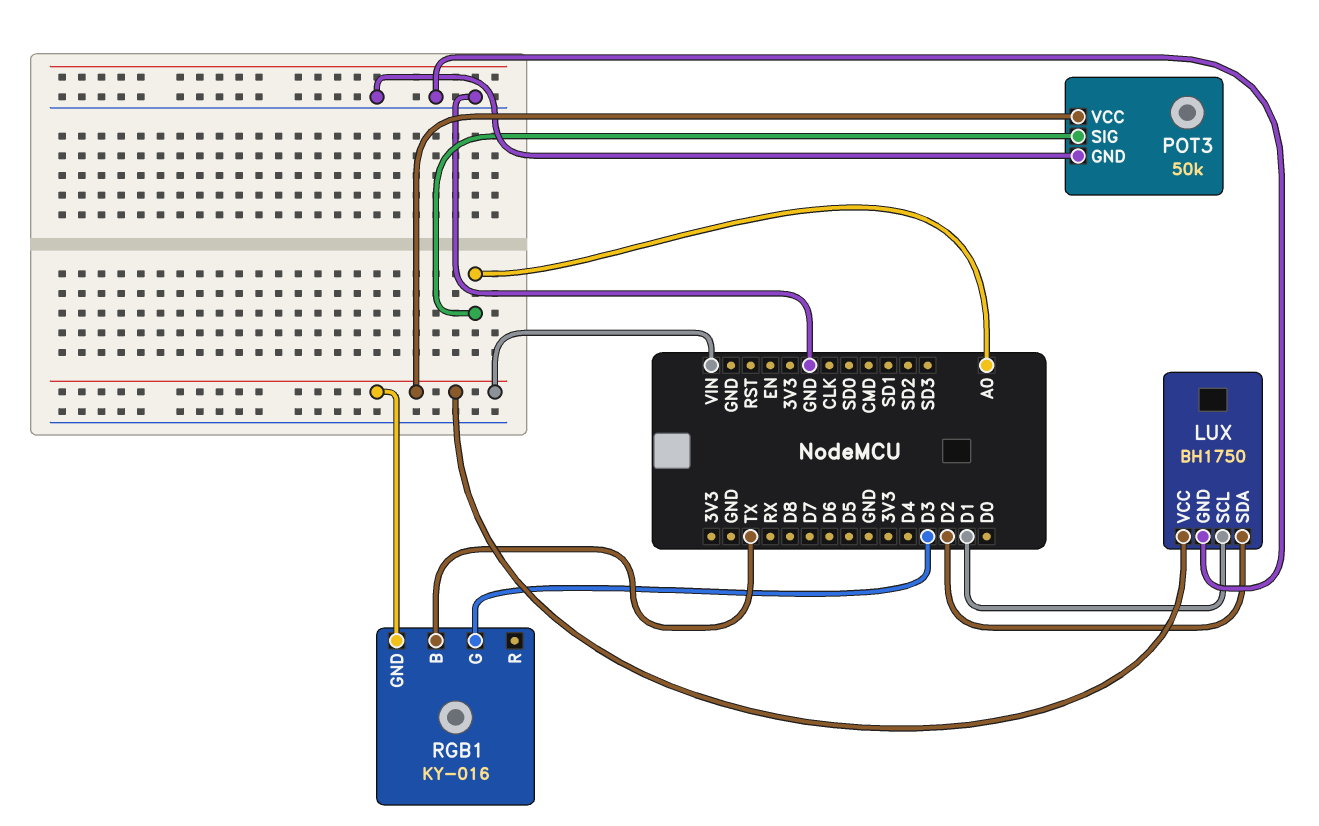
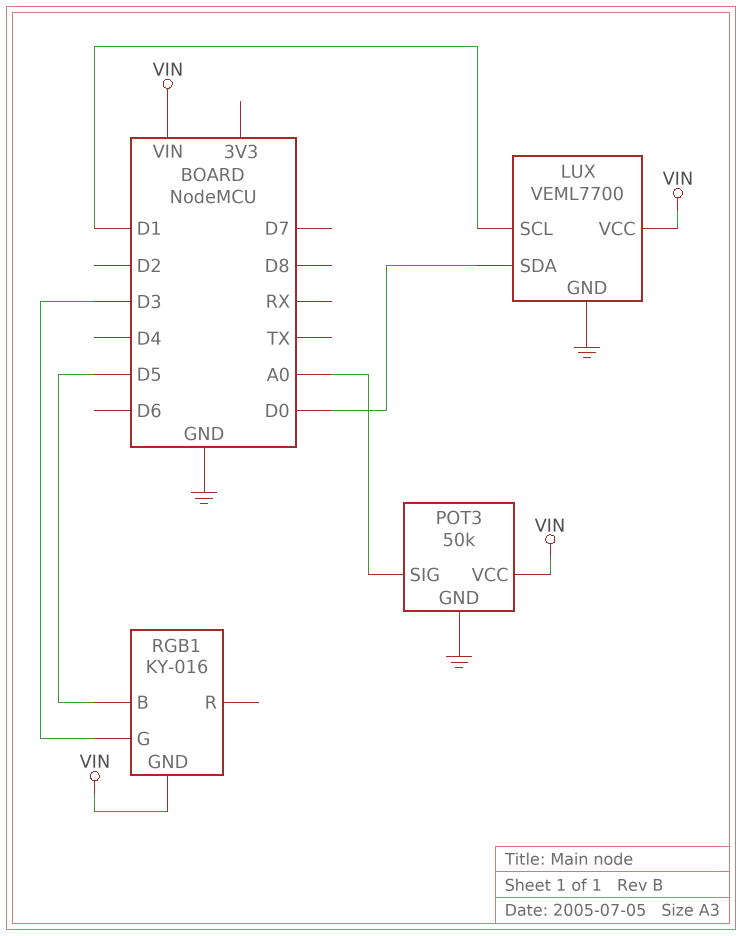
LUX: BH1750 -> VEML7700
LUX pin SDA: D2 -> D0
RGB1 pin B: TX -> D5

